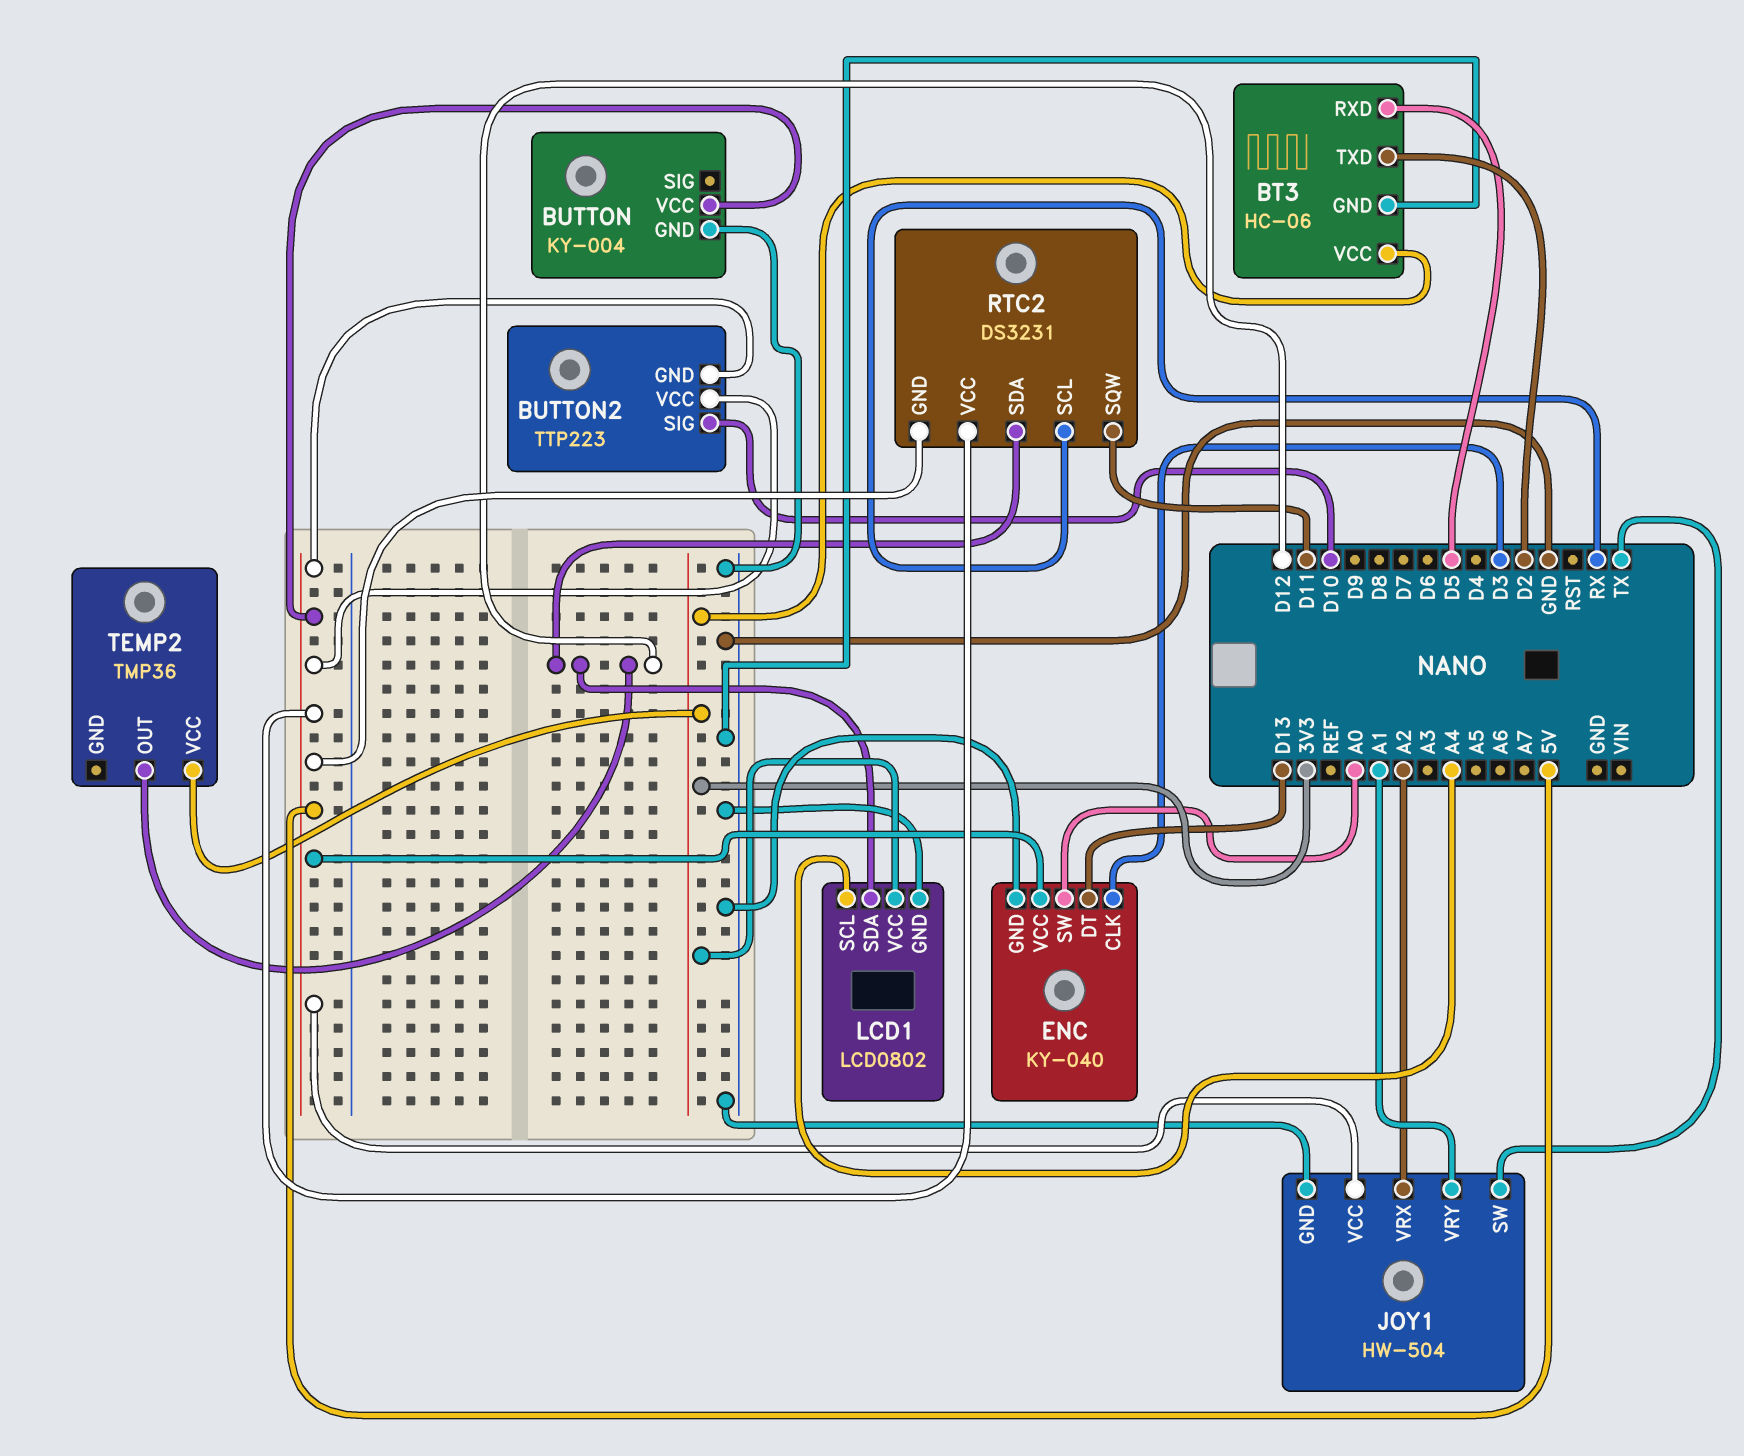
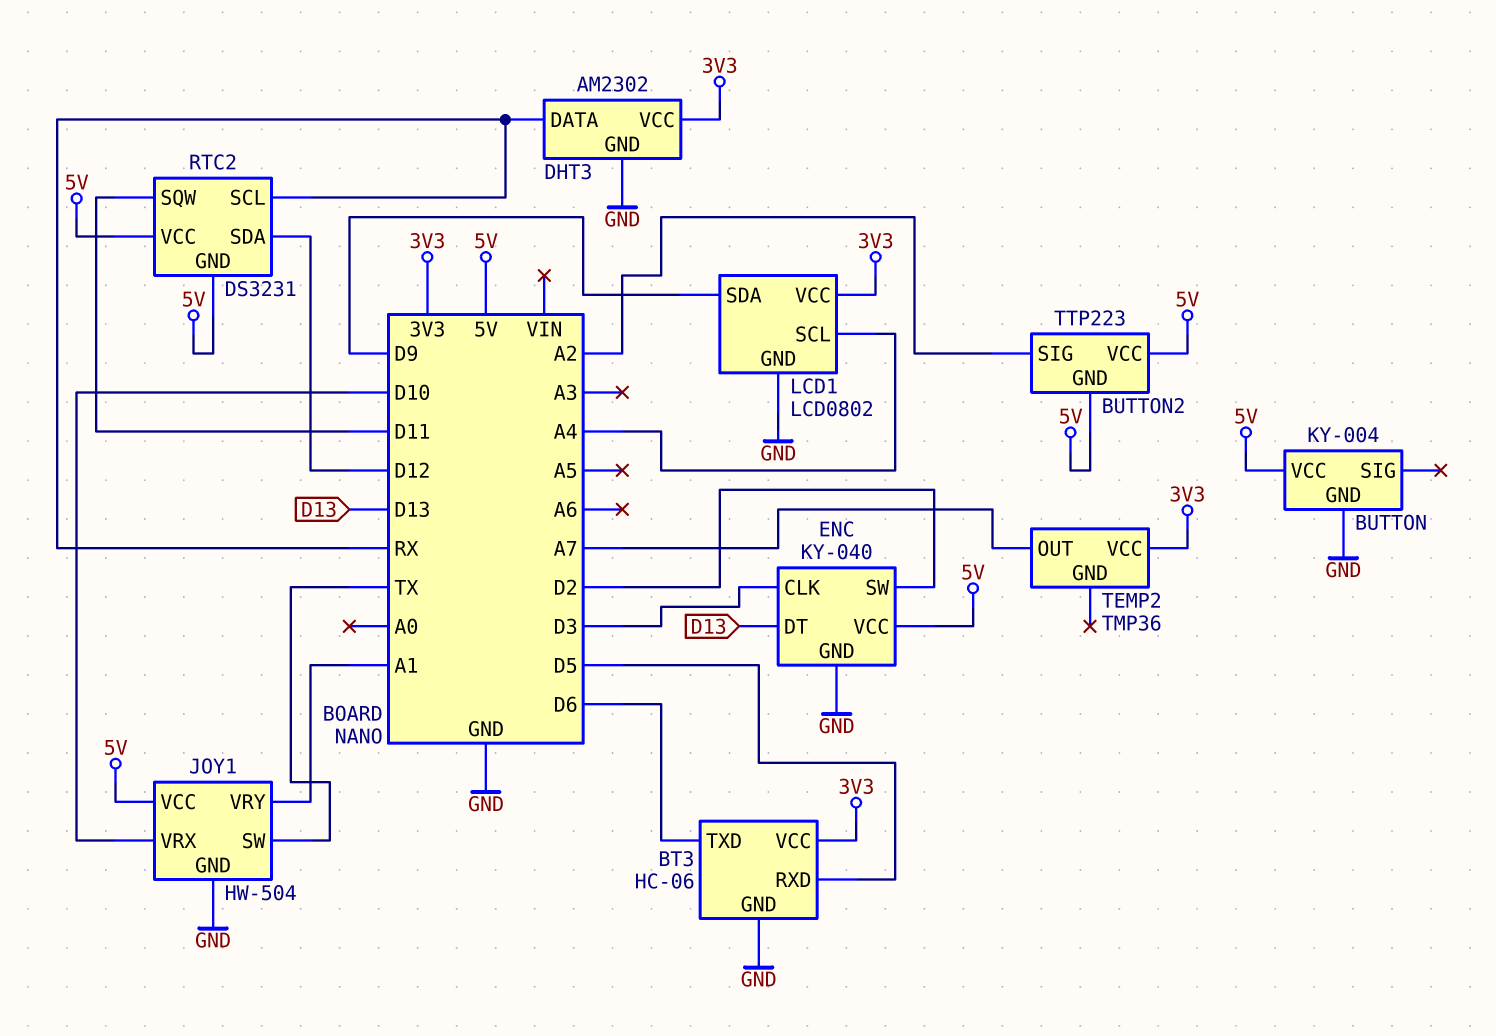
BT3 pin TXD: D2 -> D6
BUTTON2 pin SIG: D10 -> A2
DHT3: none -> AM2302
DHT3 pin DATA: none -> RX
DHT3 pin GND: none -> GND
DHT3 pin VCC: none -> 3V3
ENC pin SW: A0 -> D2
JOY1 pin VRX: A2 -> D10
LCD1 pin SDA: D12 -> D9
TEMP2 pin OUT: D12 -> A7

